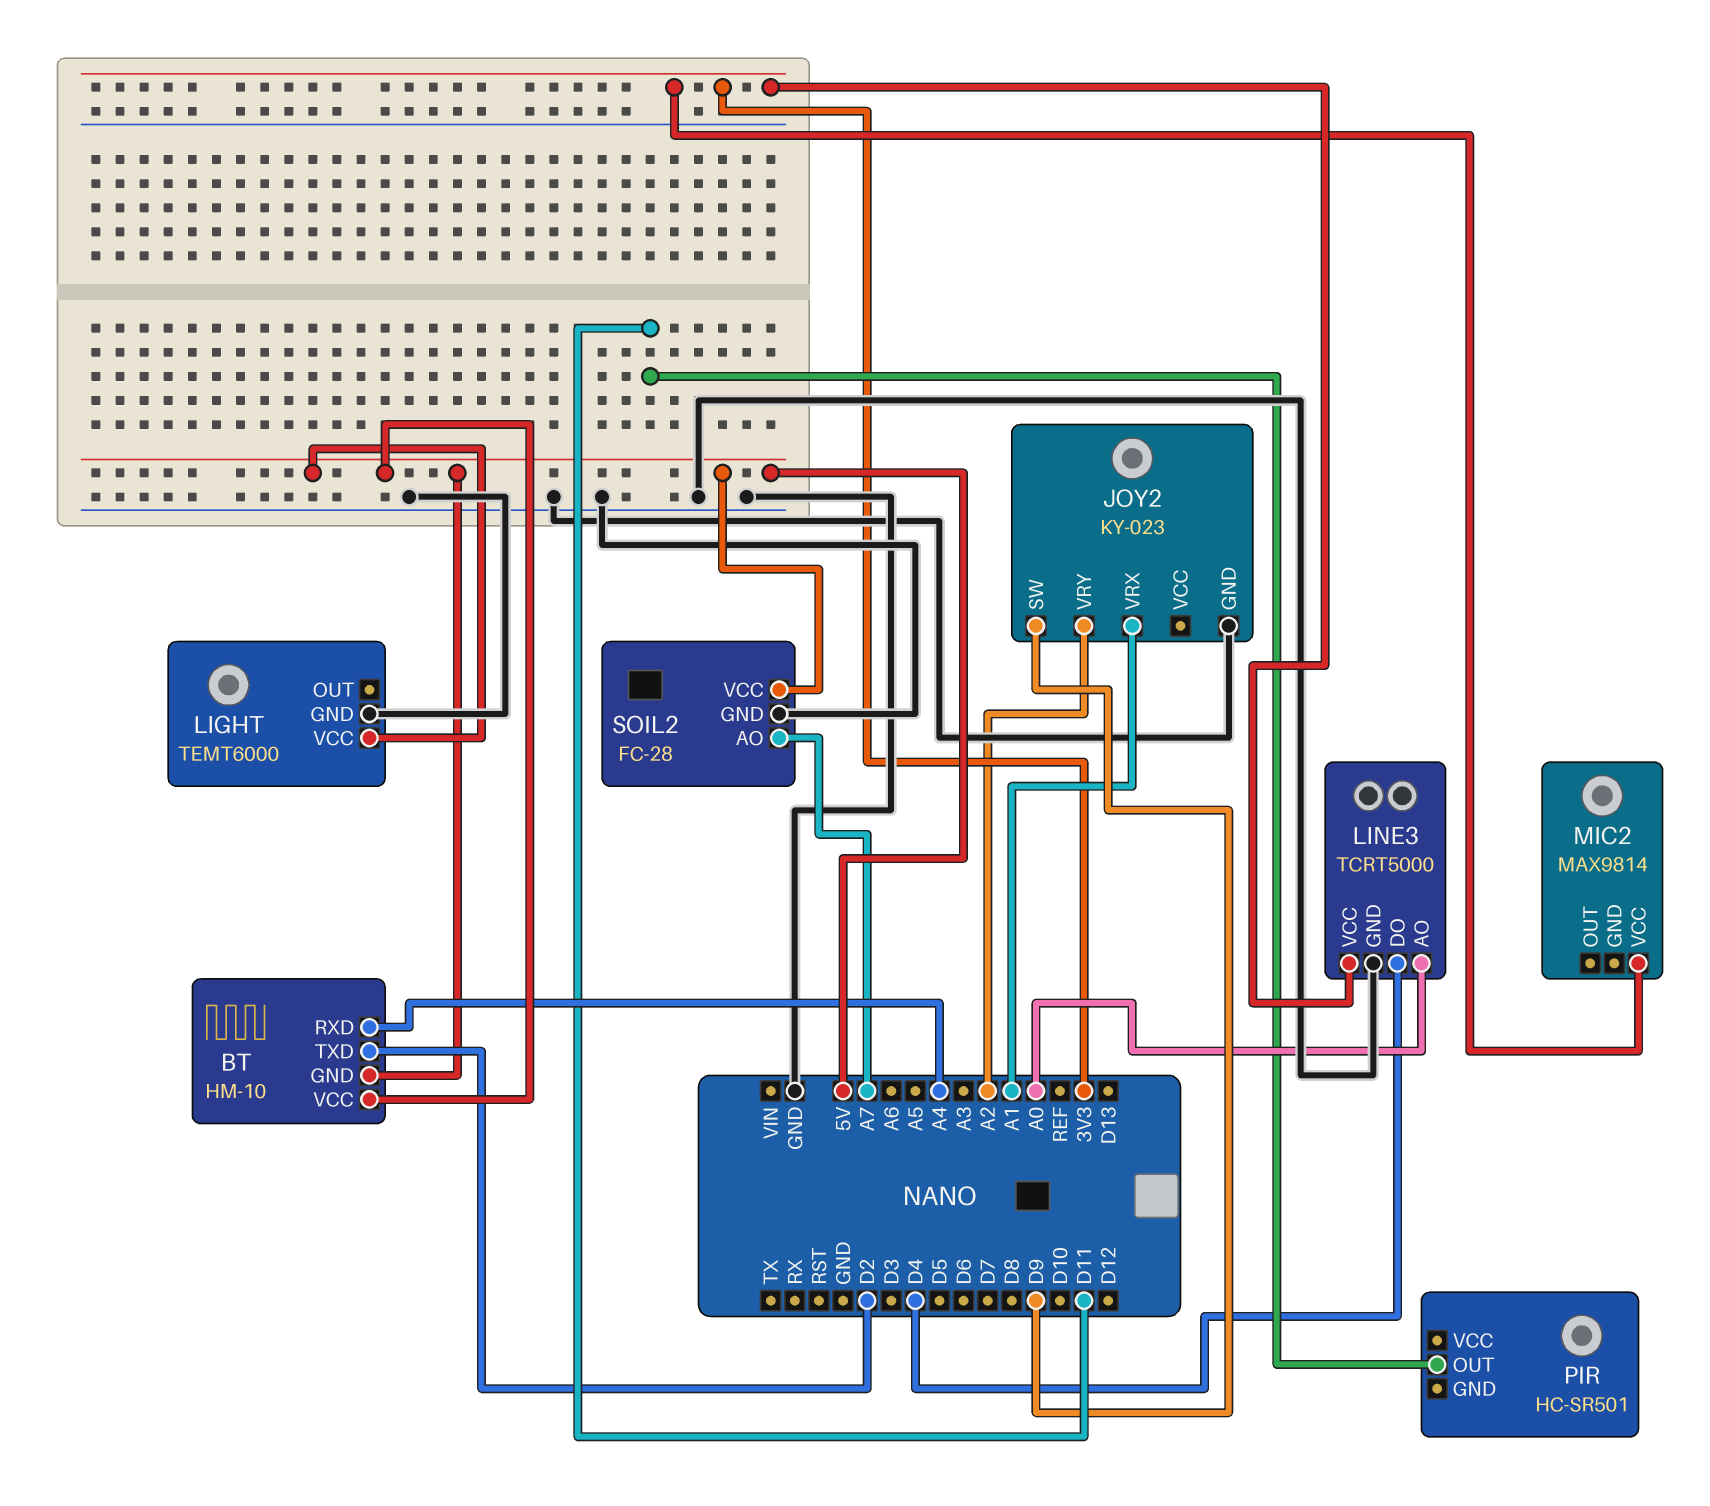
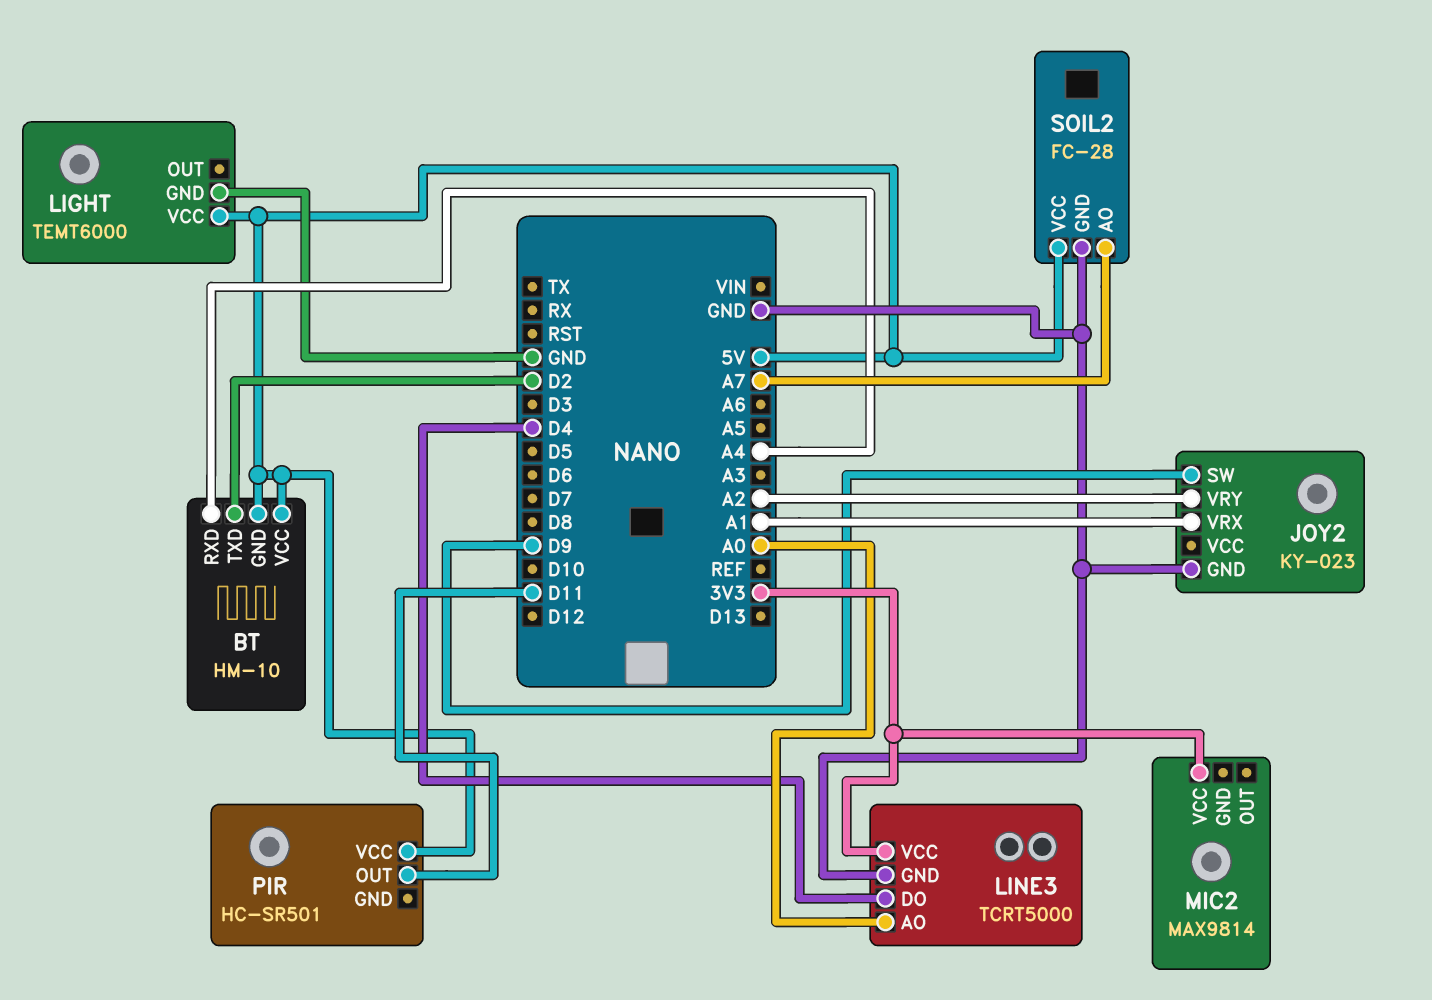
PIR pin VCC: none -> 5V

